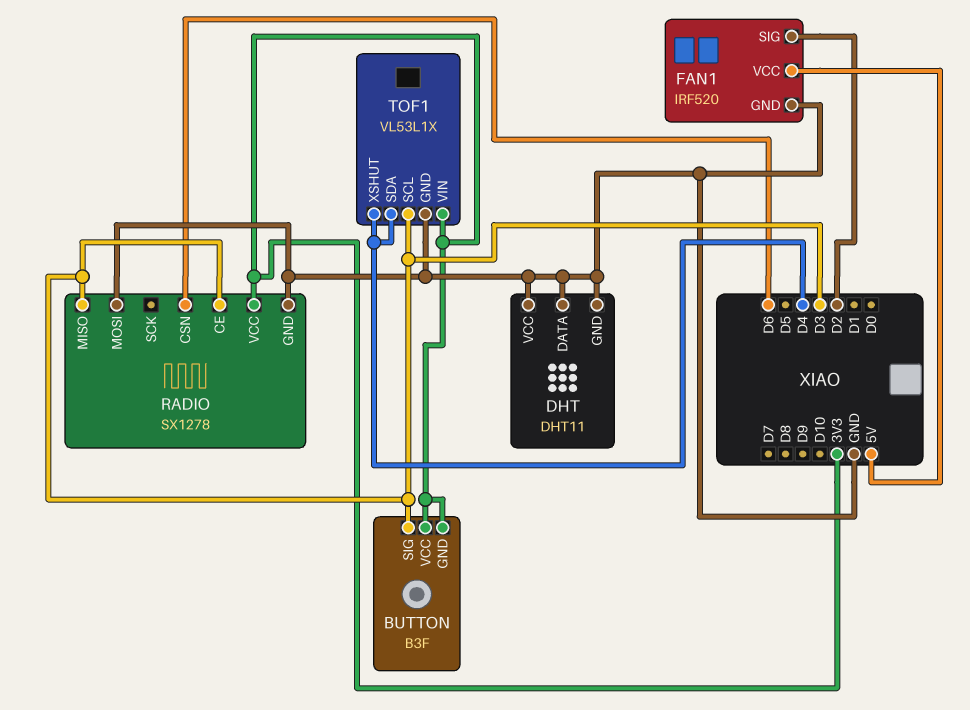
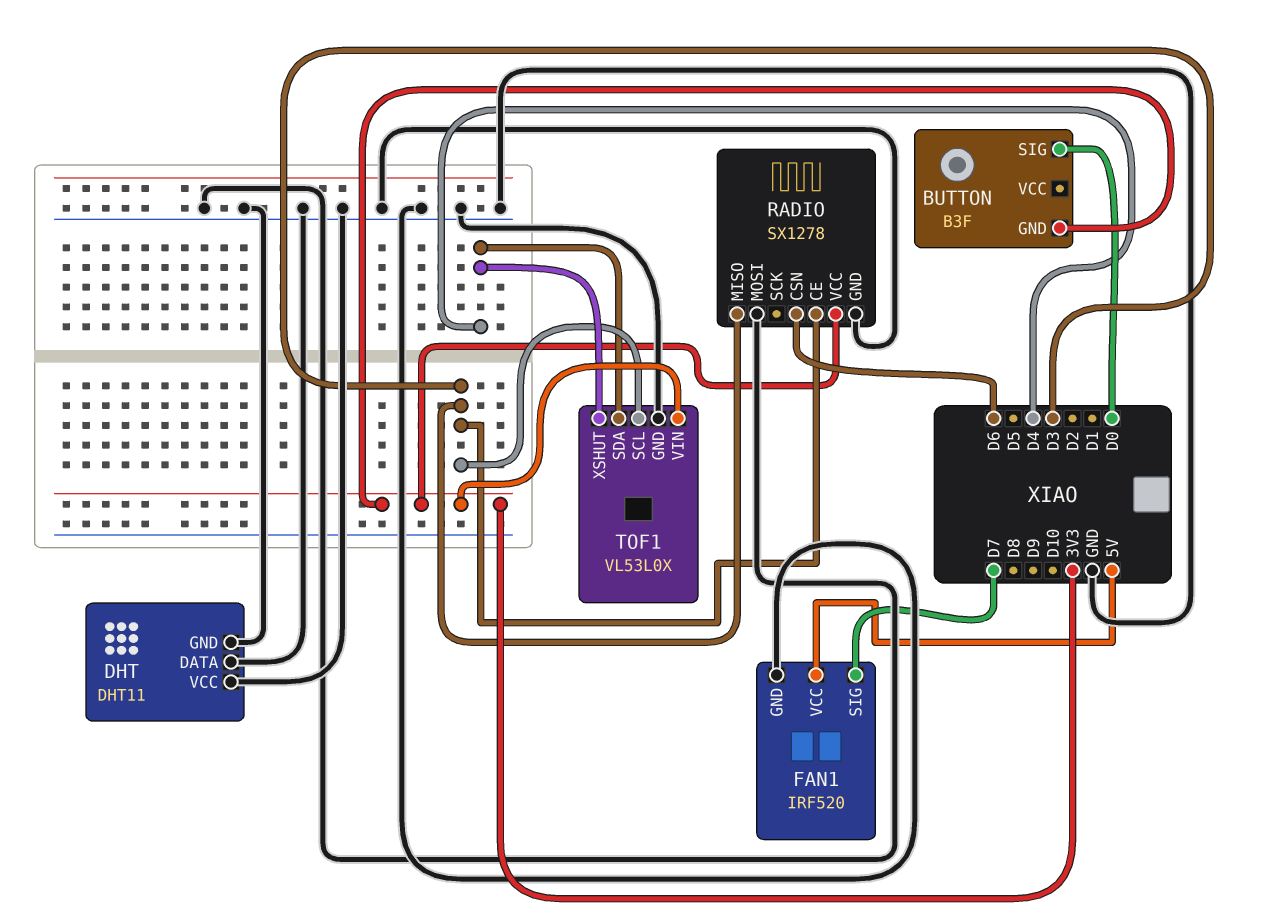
BUTTON pin SIG: D3 -> D0
BUTTON pin VCC: 3V3 -> none
FAN1 pin SIG: D2 -> D7
TOF1: VL53L1X -> VL53L0X

